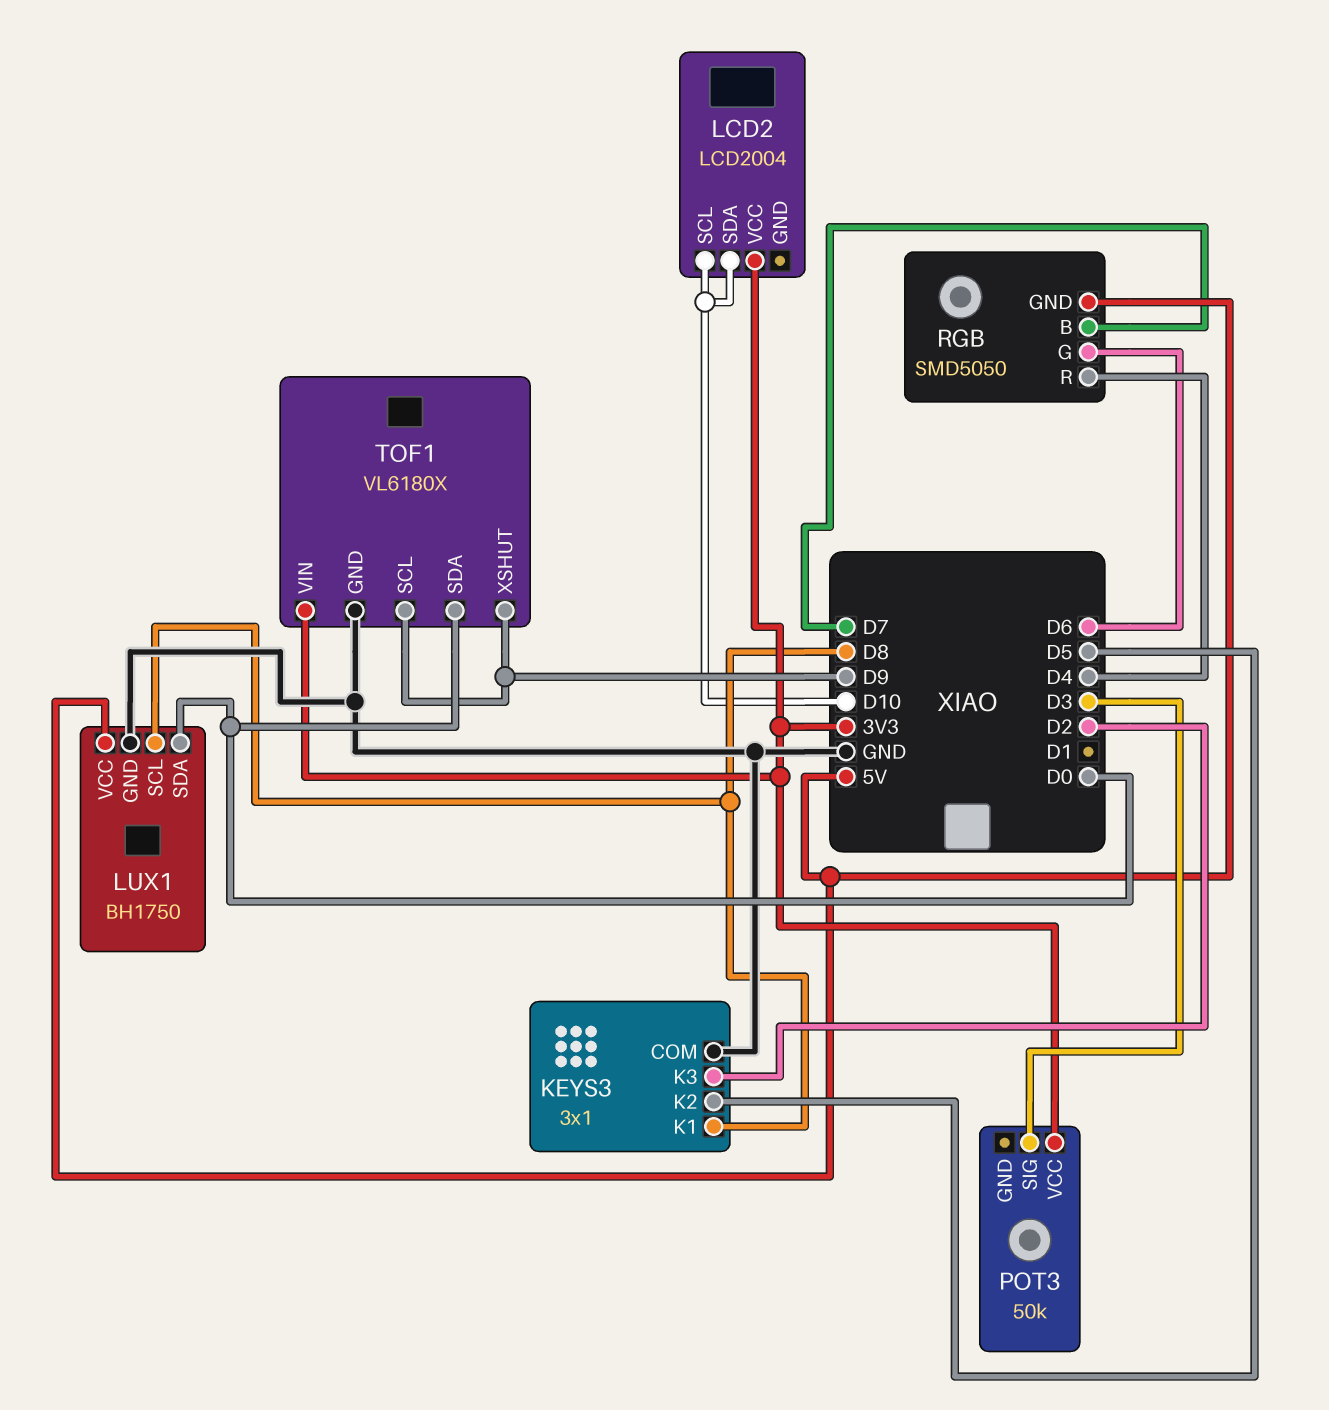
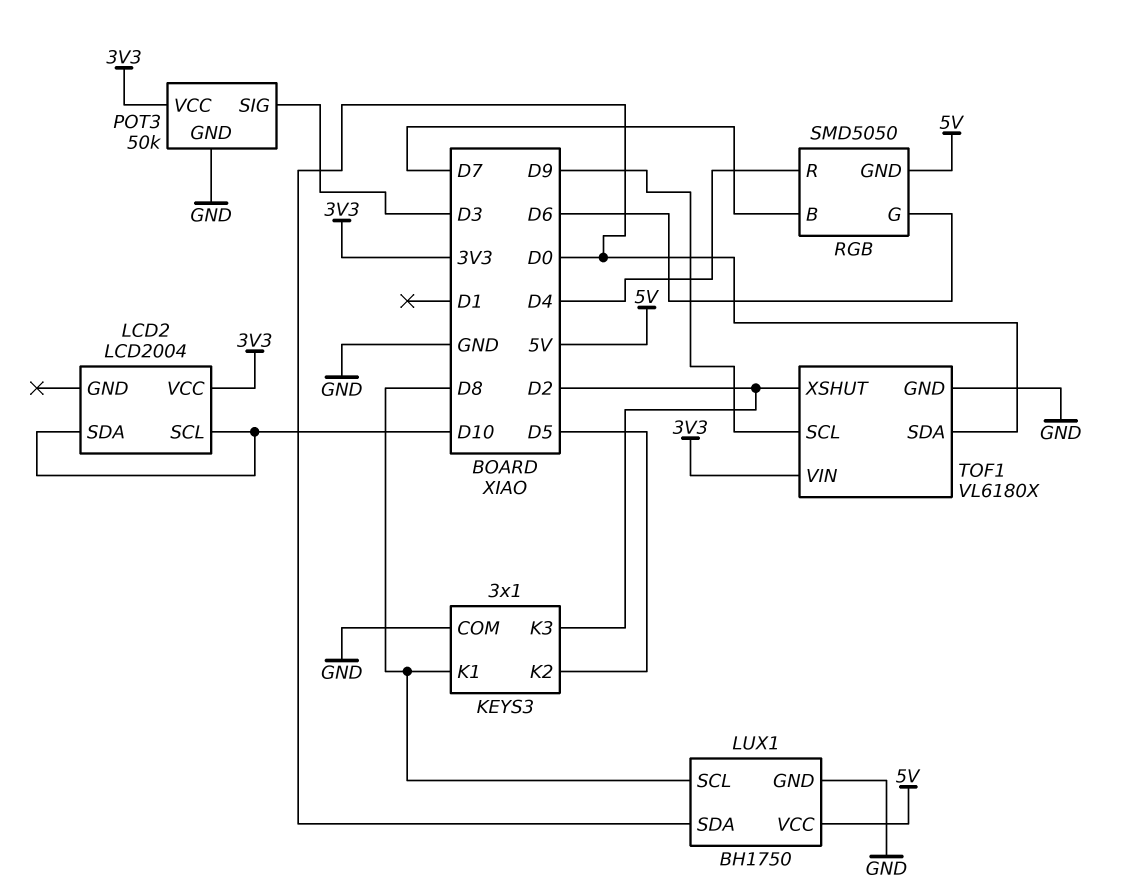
POT3 pin GND: none -> GND
TOF1 pin XSHUT: D9 -> D2

